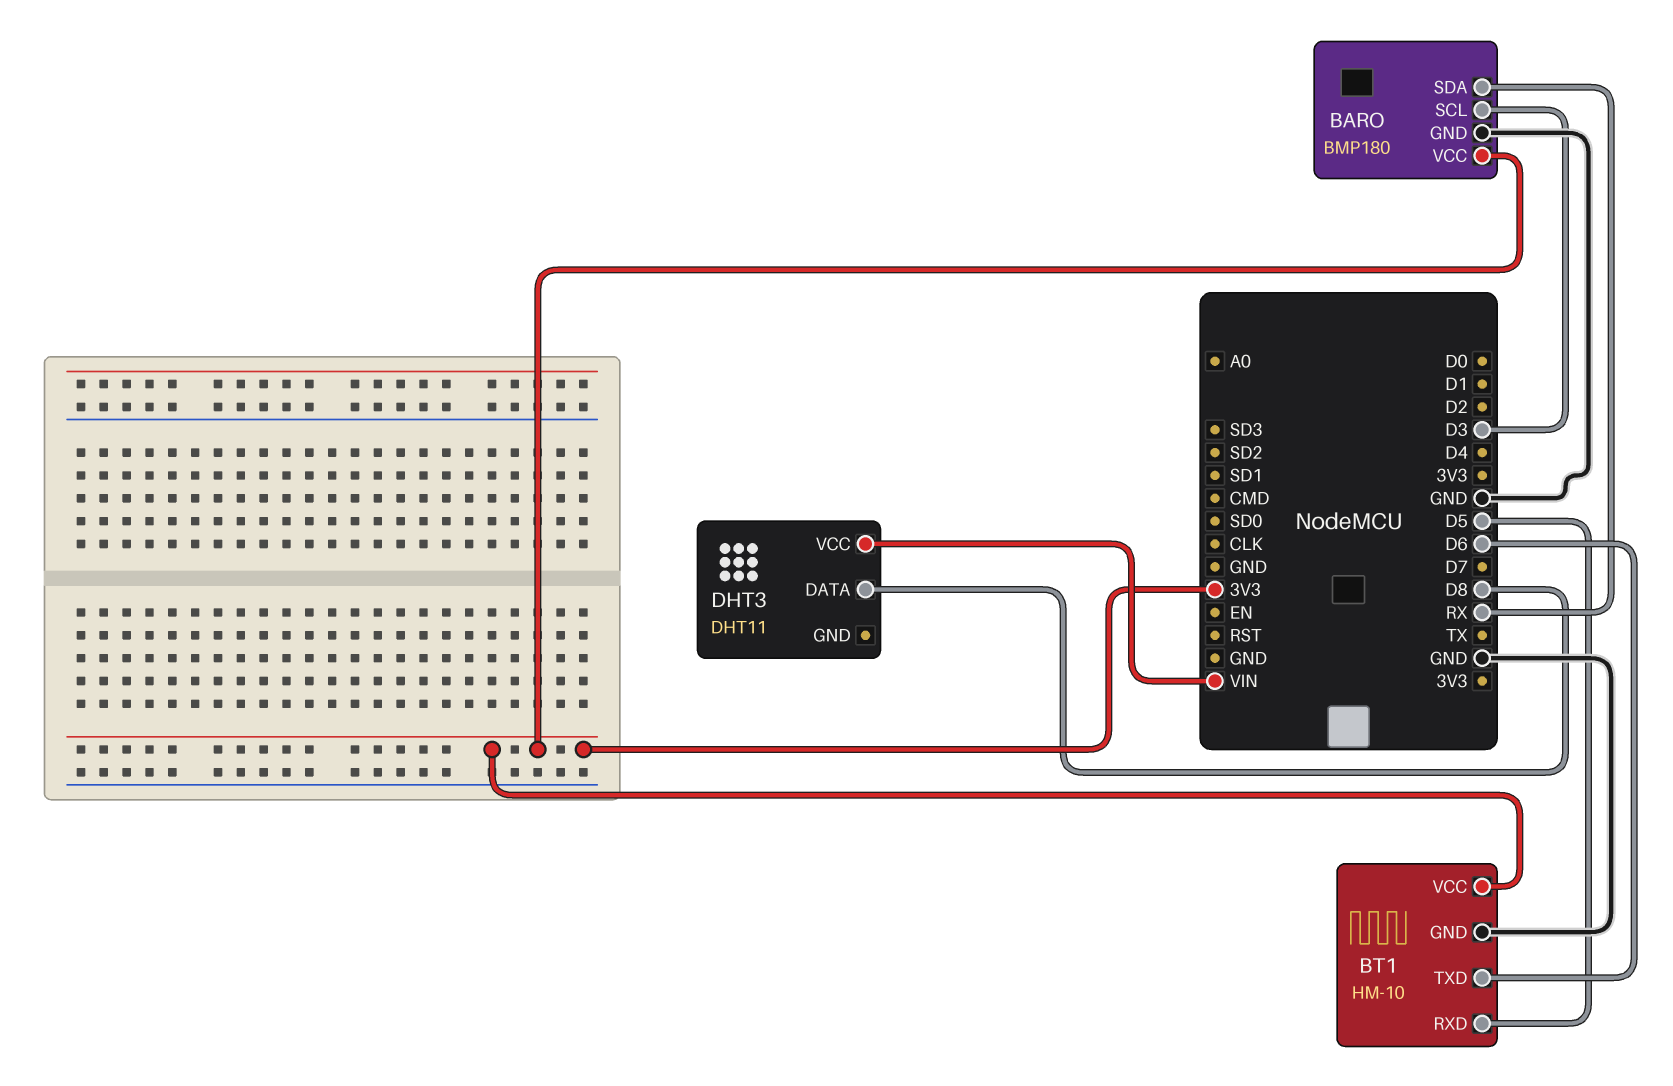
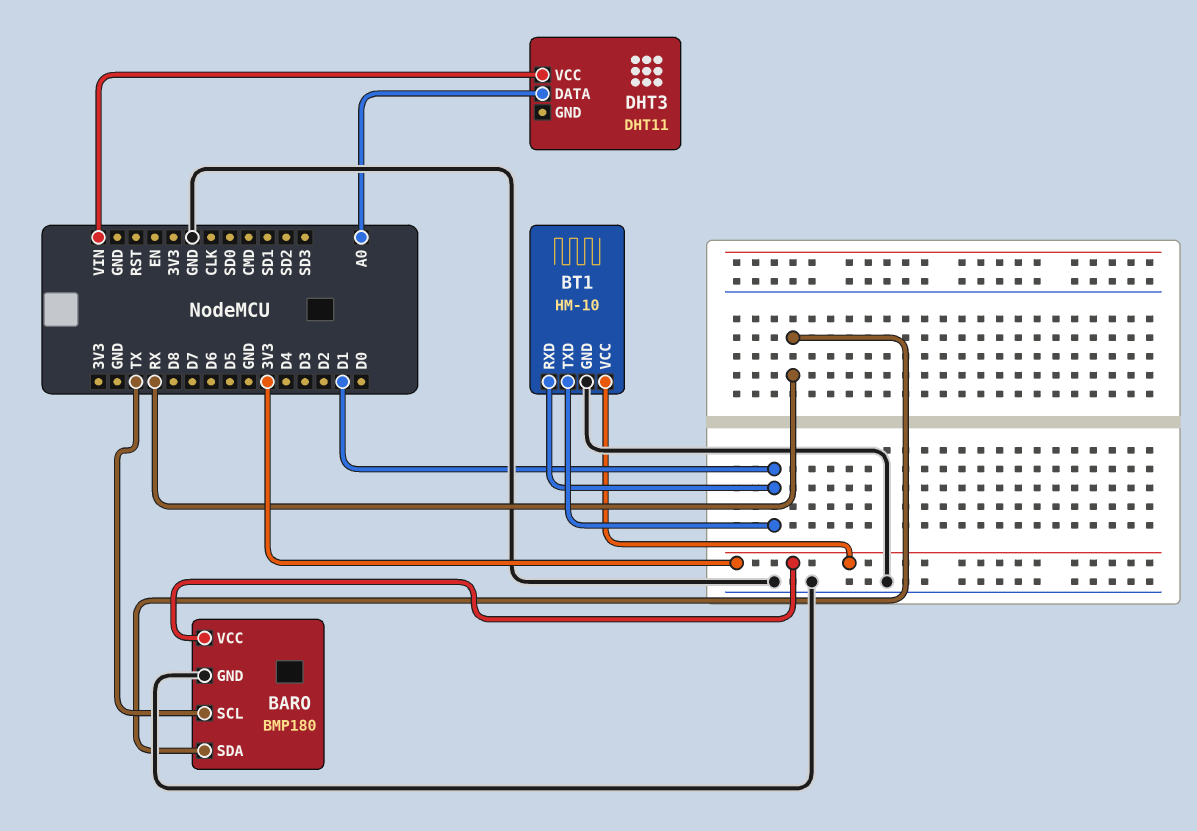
BARO pin SCL: D3 -> TX
BT1 pin RXD: D5 -> D1
BT1 pin TXD: D6 -> D1
DHT3 pin DATA: D8 -> A0

